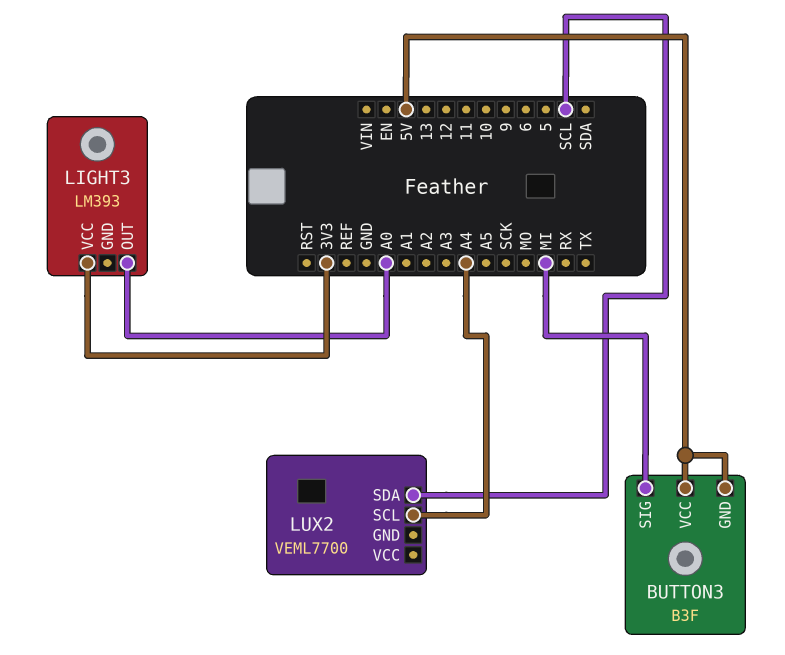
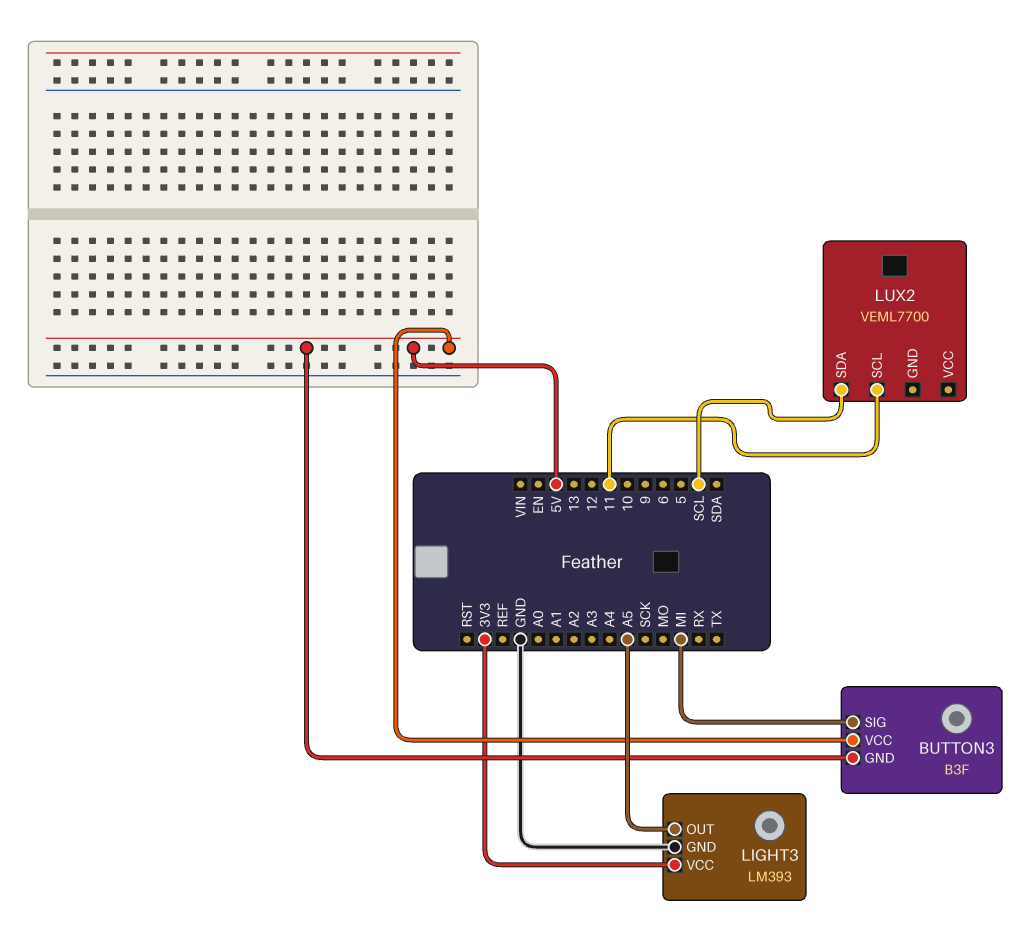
LIGHT3 pin GND: none -> GND
LIGHT3 pin OUT: A0 -> A5
LUX2 pin SCL: A4 -> 11

